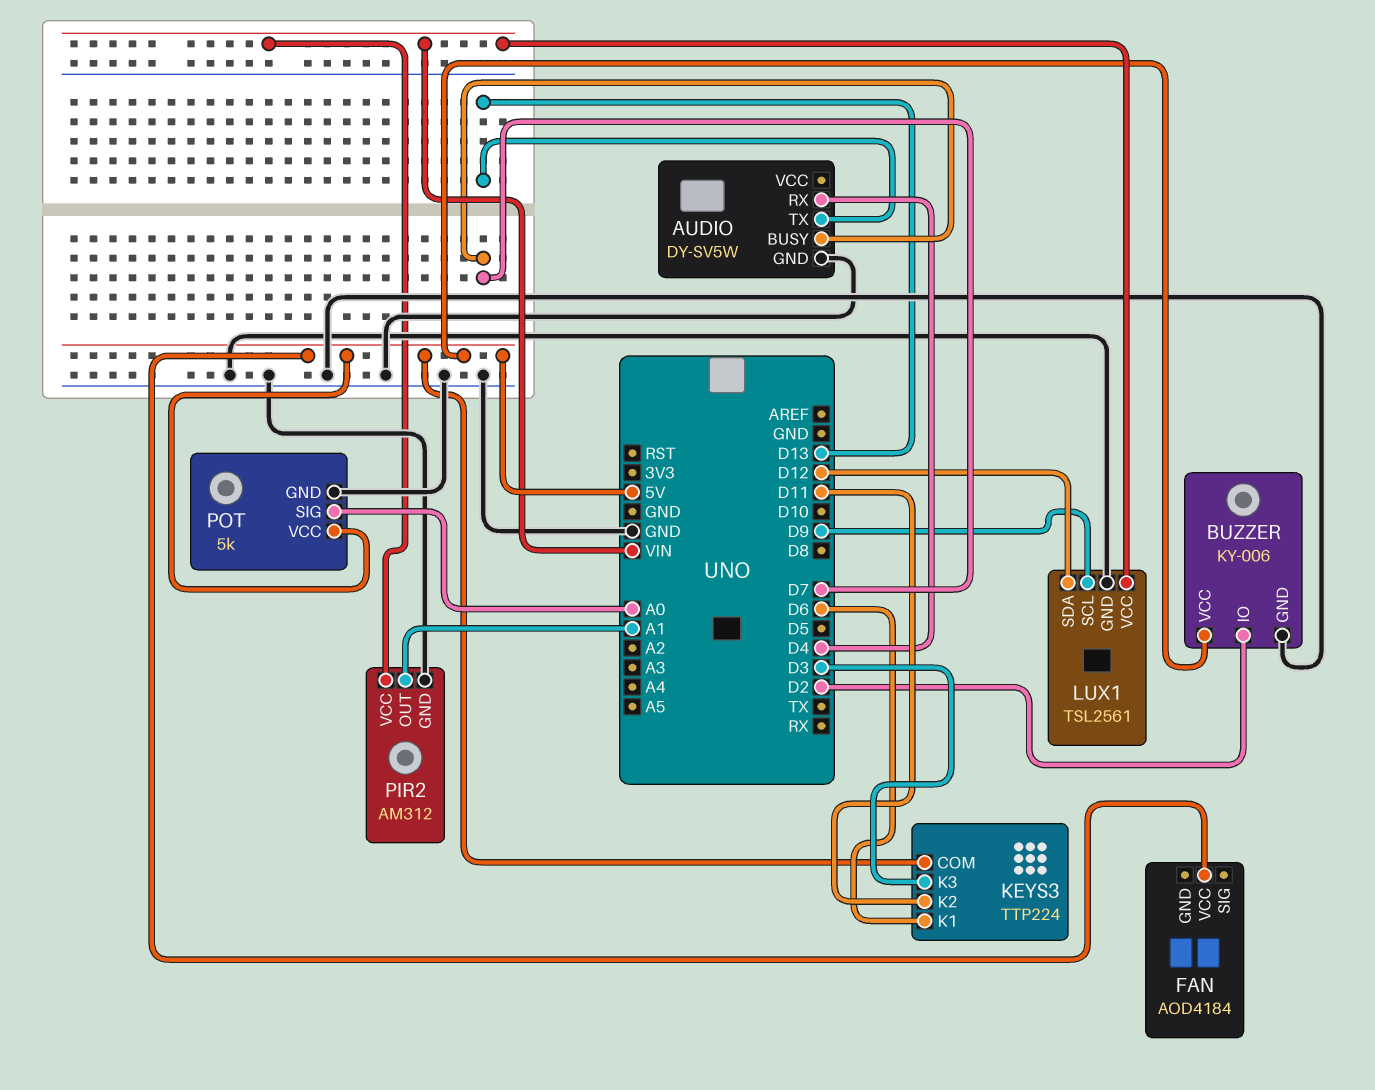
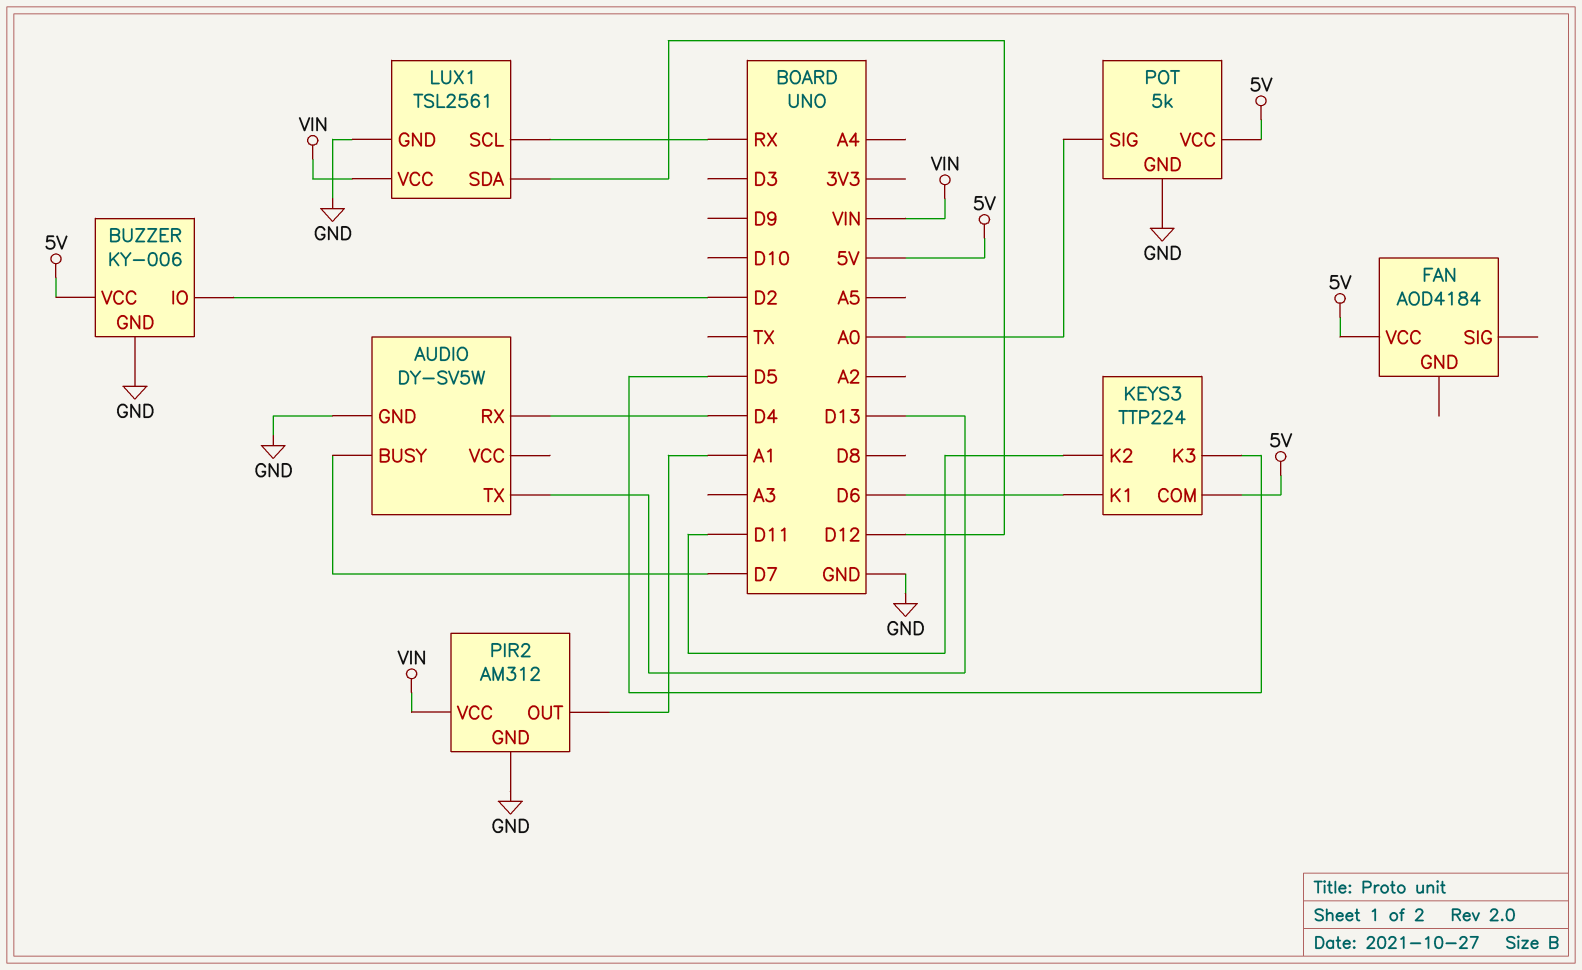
KEYS3 pin K3: D3 -> D5
LUX1 pin SCL: D9 -> RX

